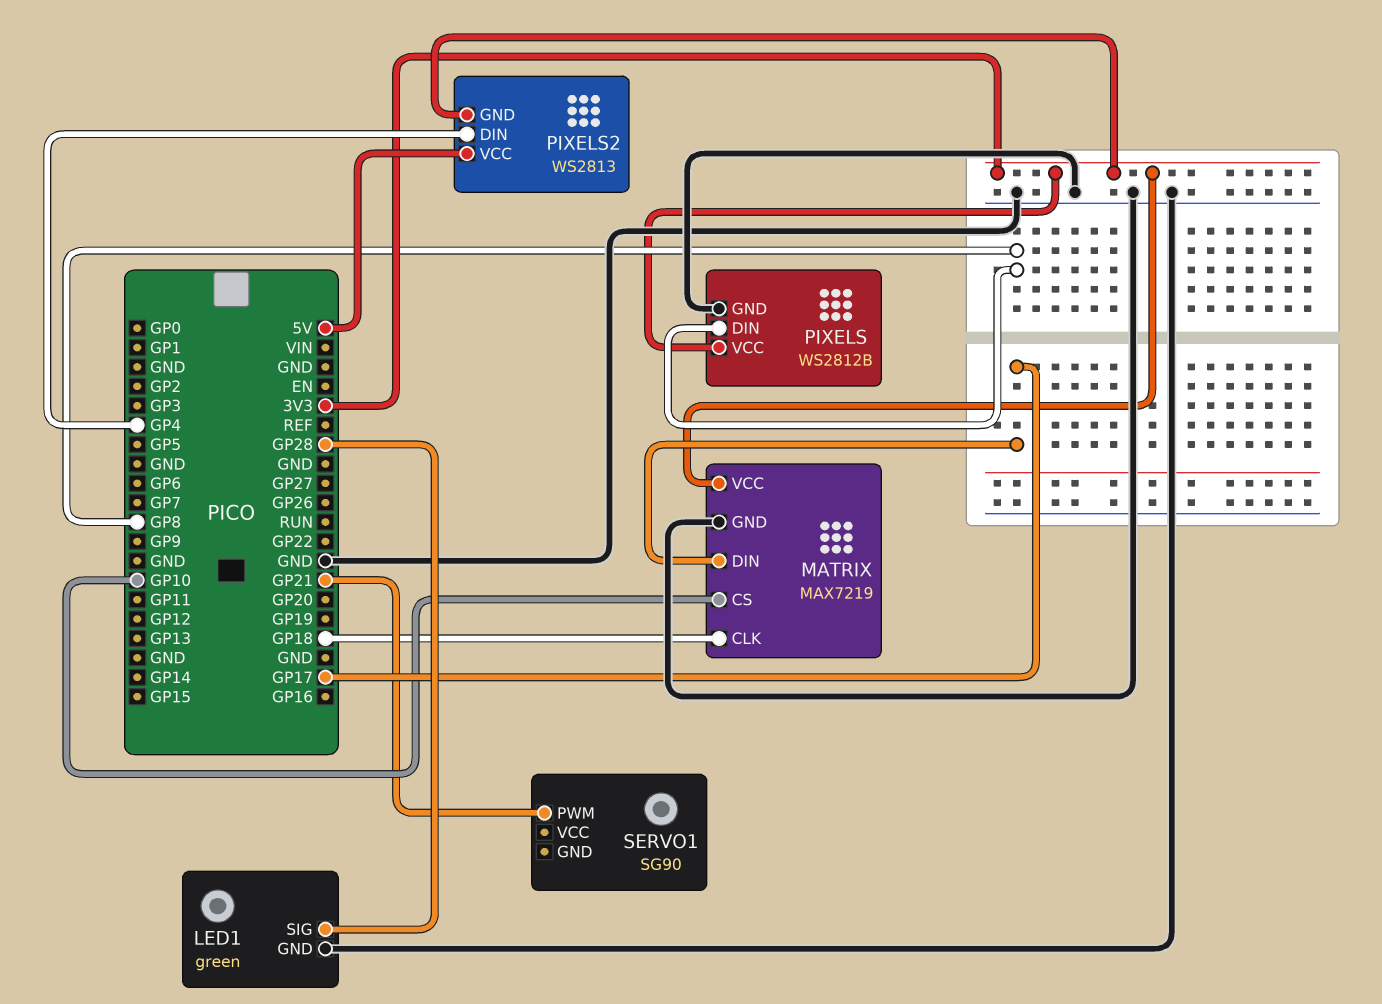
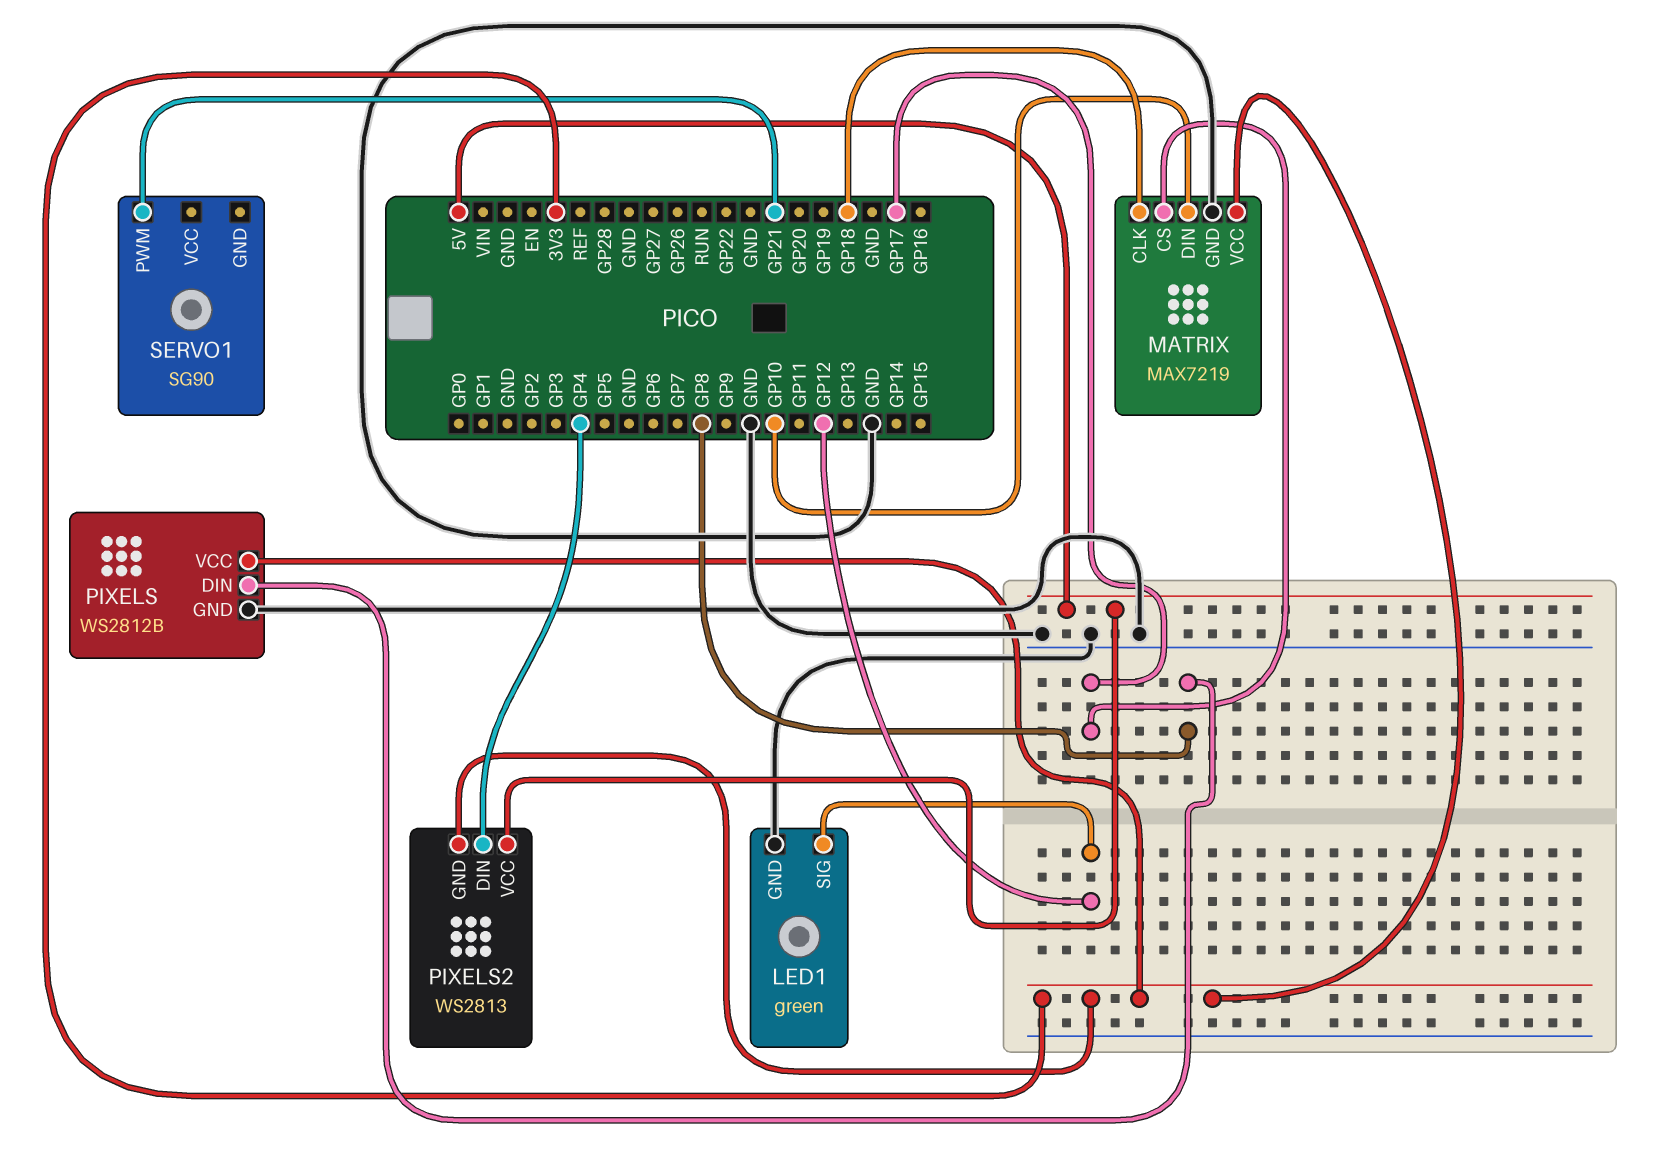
LED1 pin SIG: GP28 -> GP12
MATRIX pin CS: GP10 -> GP17
MATRIX pin DIN: GP17 -> GP10

